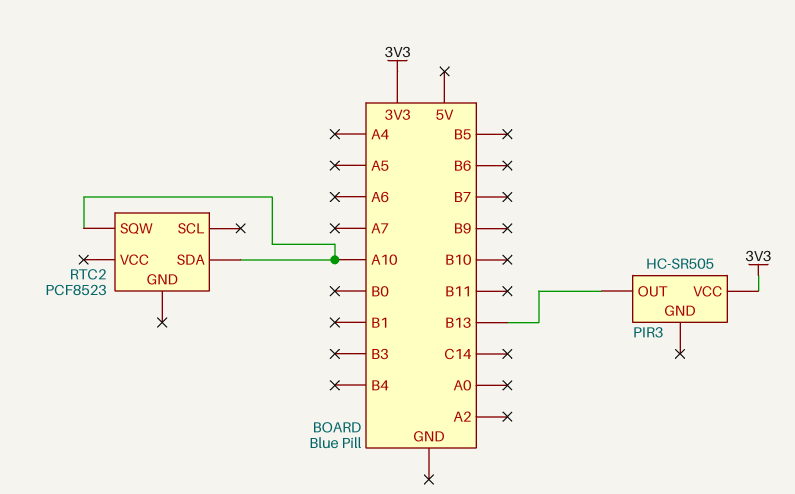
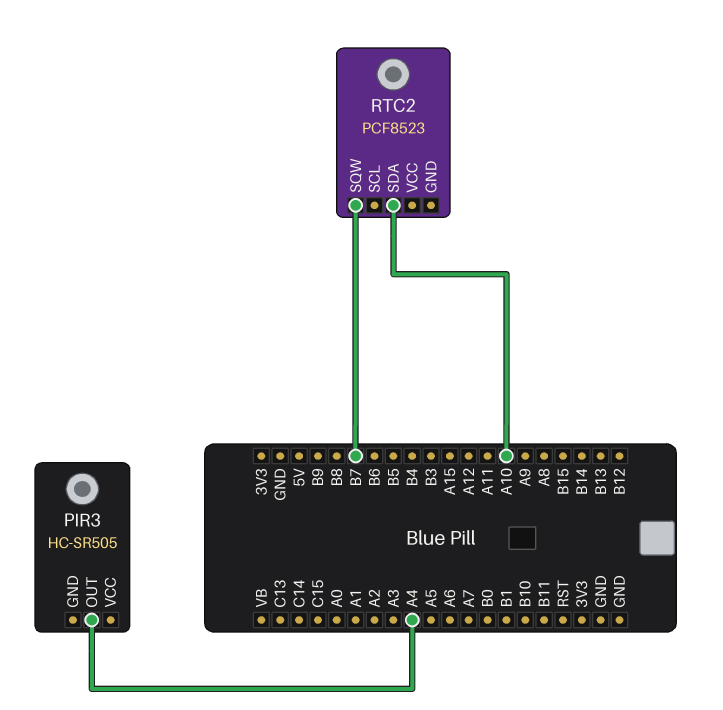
PIR3 pin OUT: B13 -> A4
PIR3 pin VCC: 3V3 -> none
RTC2 pin SQW: A10 -> B7

